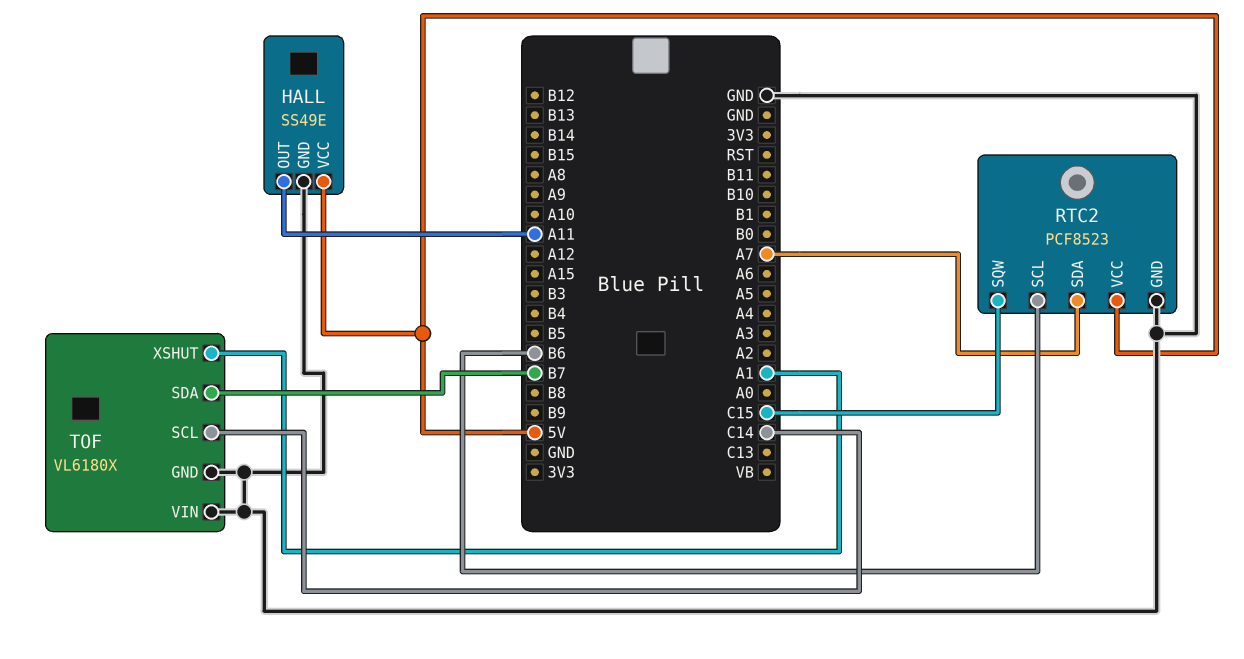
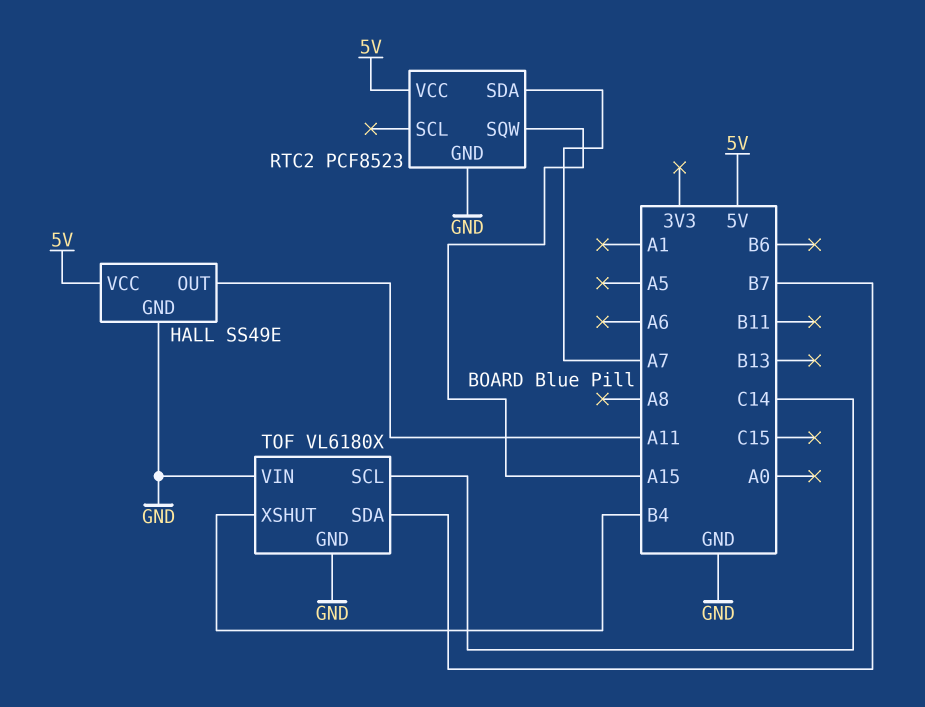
RTC2 pin SCL: B6 -> none
RTC2 pin SQW: C15 -> A15
TOF pin XSHUT: A1 -> B4

